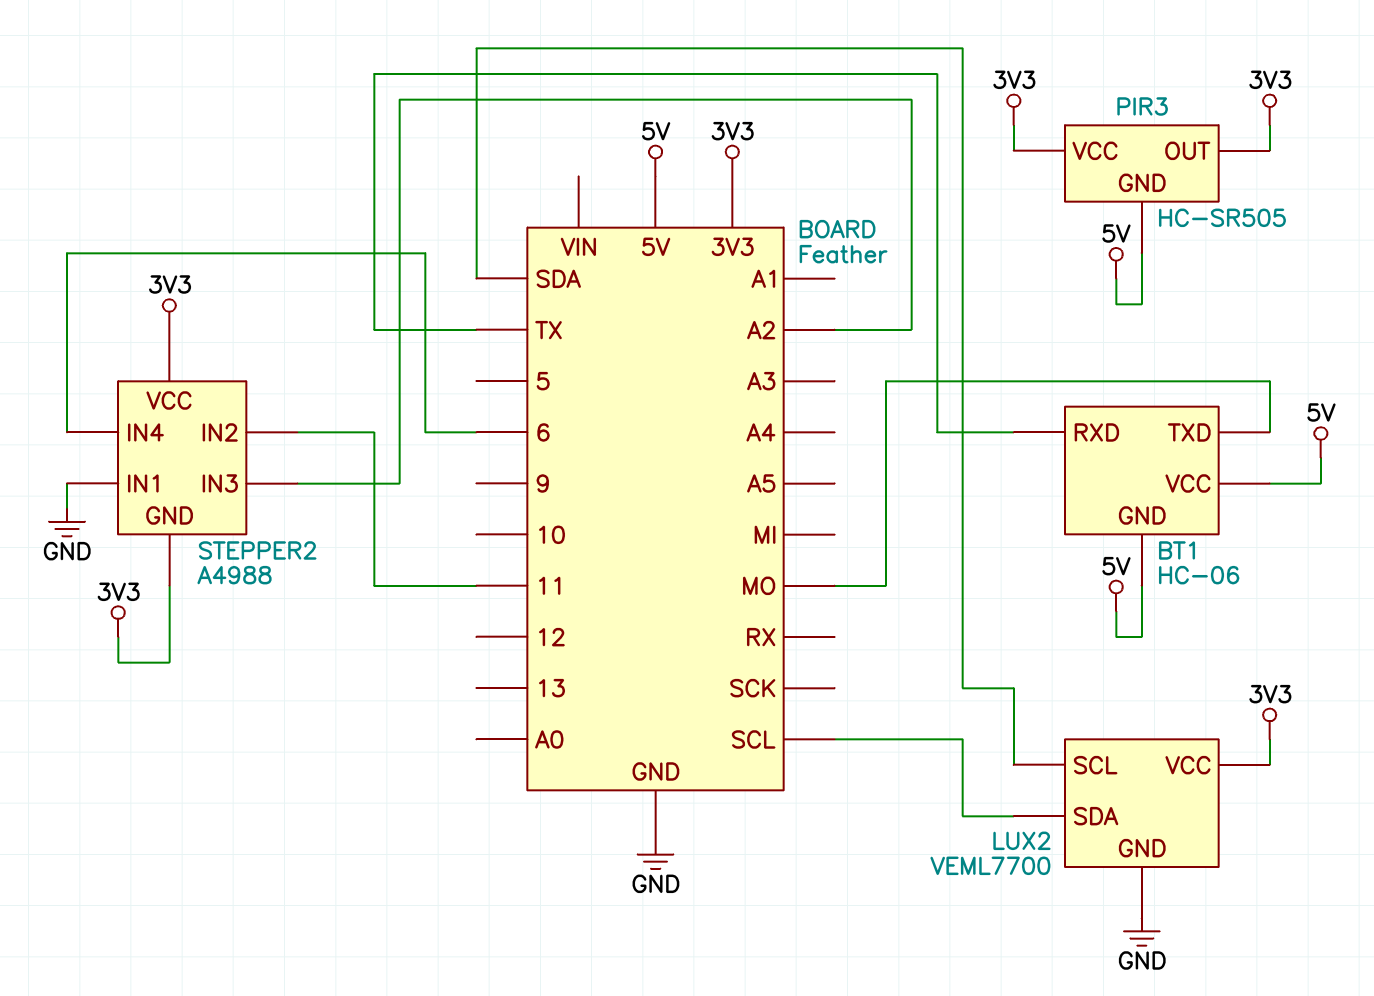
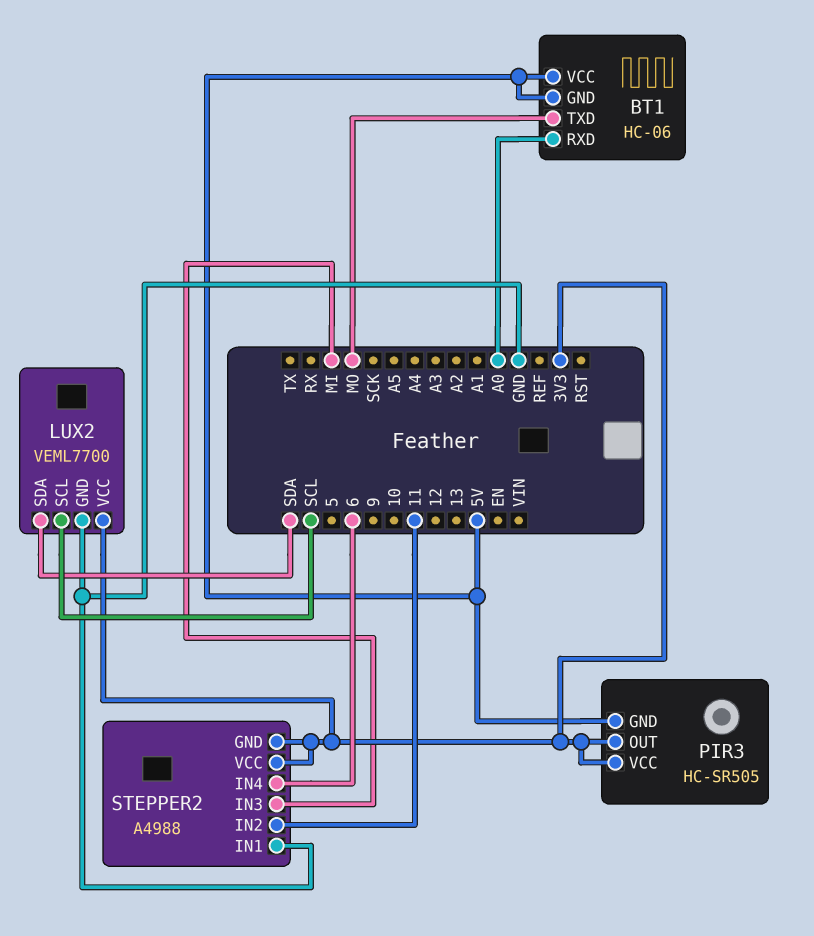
BT1 pin RXD: TX -> A0
LUX2 pin SCL: SDA -> SCL
LUX2 pin SDA: SCL -> SDA
STEPPER2 pin IN3: A2 -> MI

